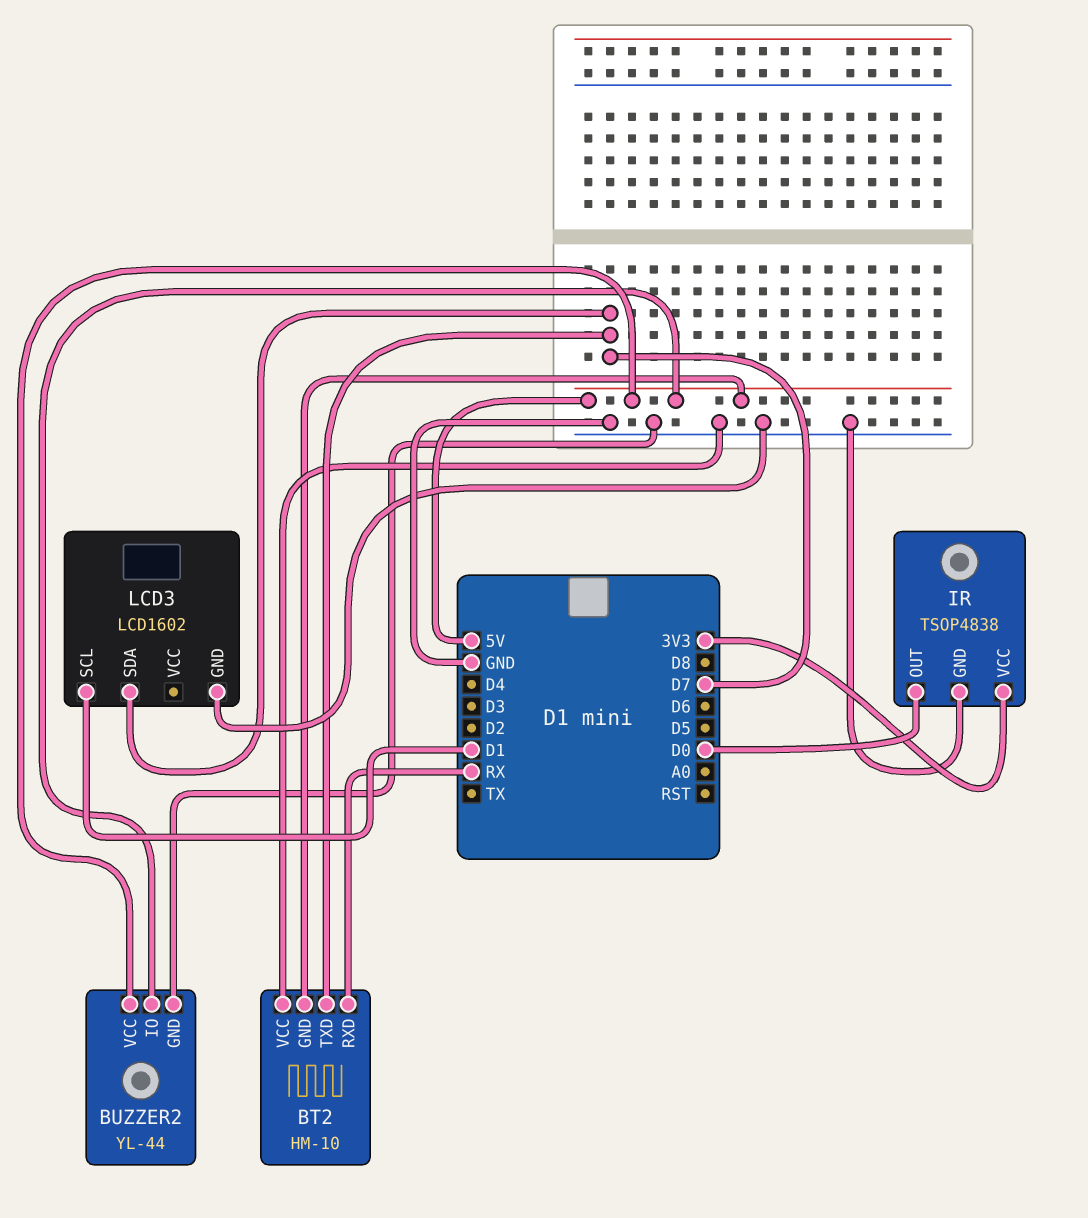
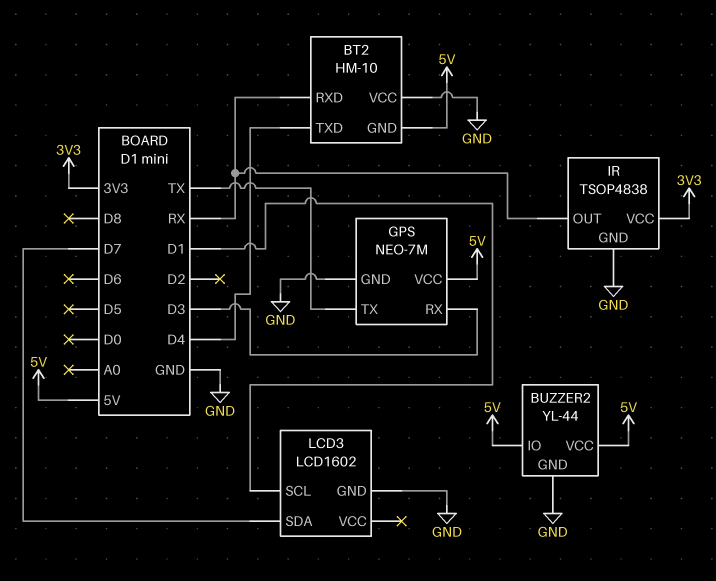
BT2 pin TXD: D7 -> D4
GPS: none -> NEO-7M
GPS pin GND: none -> GND
GPS pin RX: none -> D3
GPS pin TX: none -> TX
GPS pin VCC: none -> 5V
IR pin OUT: D0 -> RX

